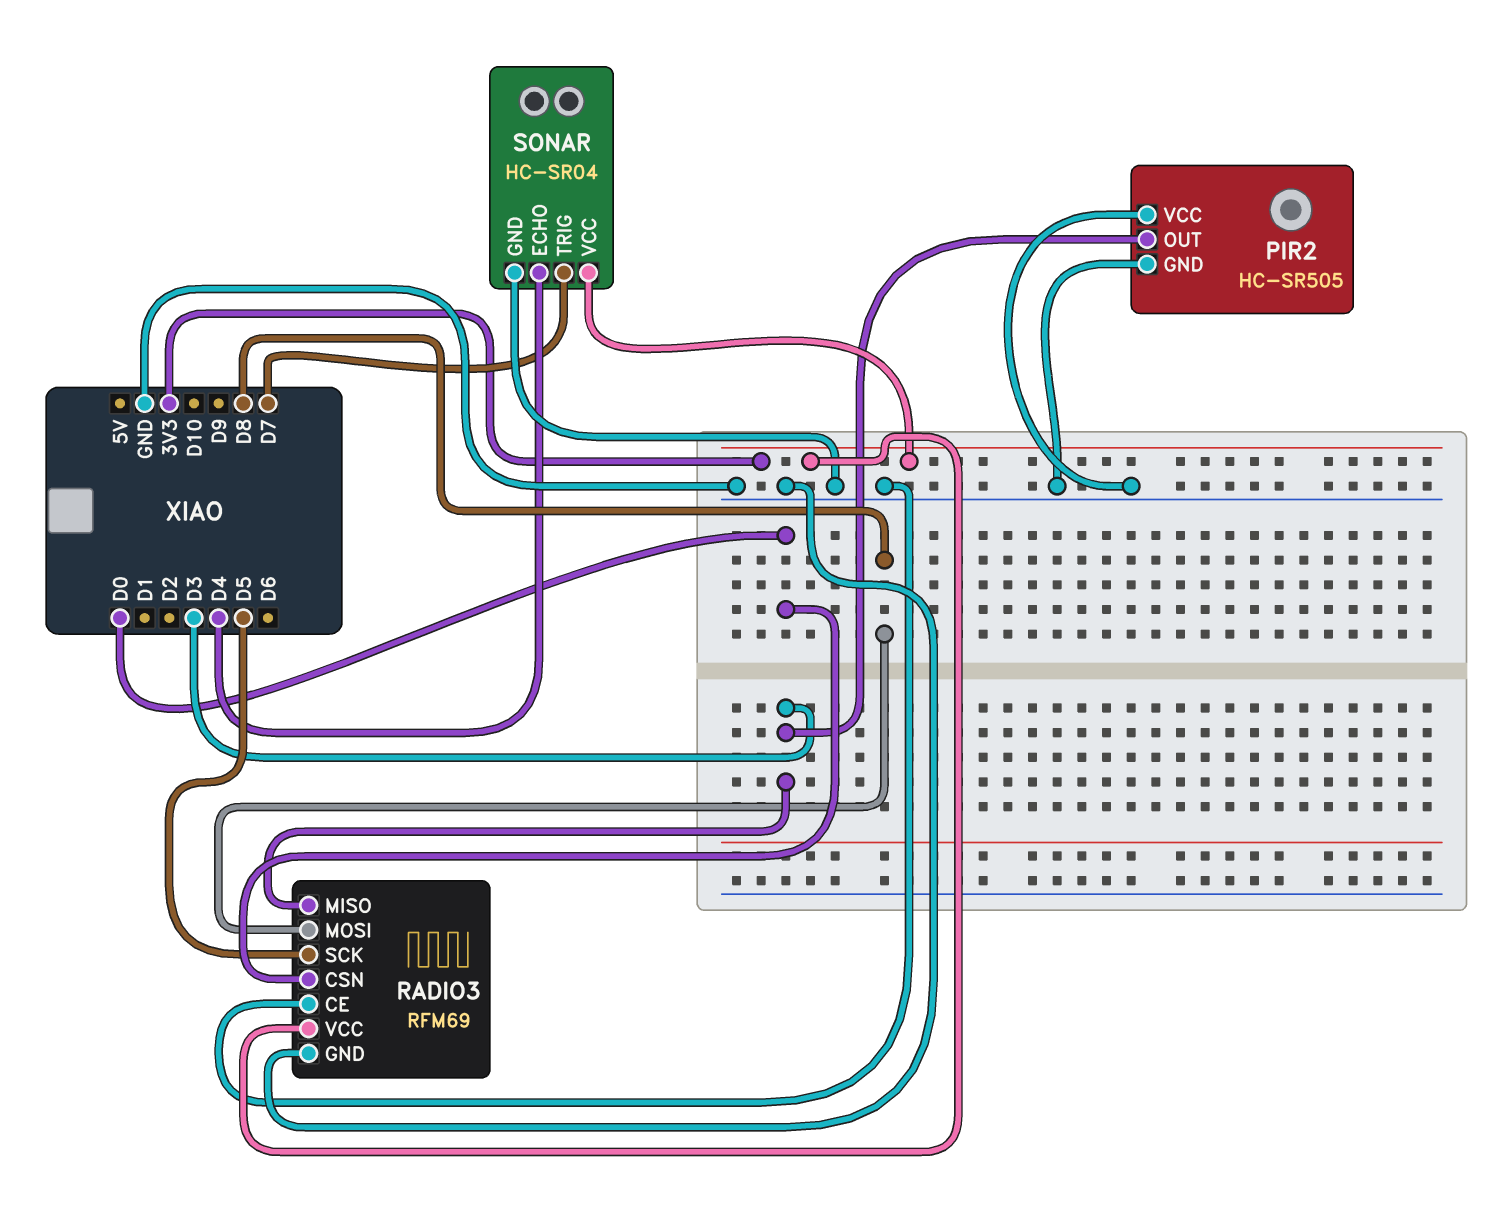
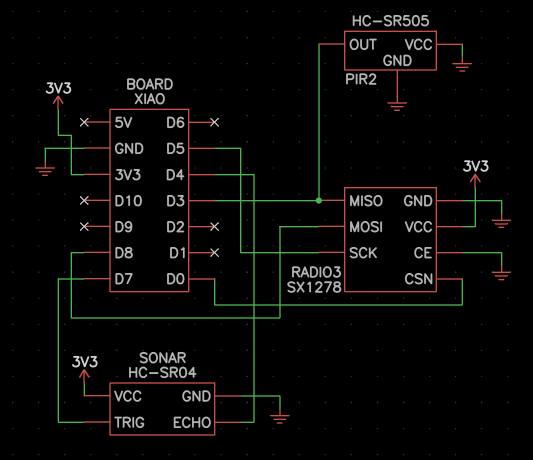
RADIO3: RFM69 -> SX1278

